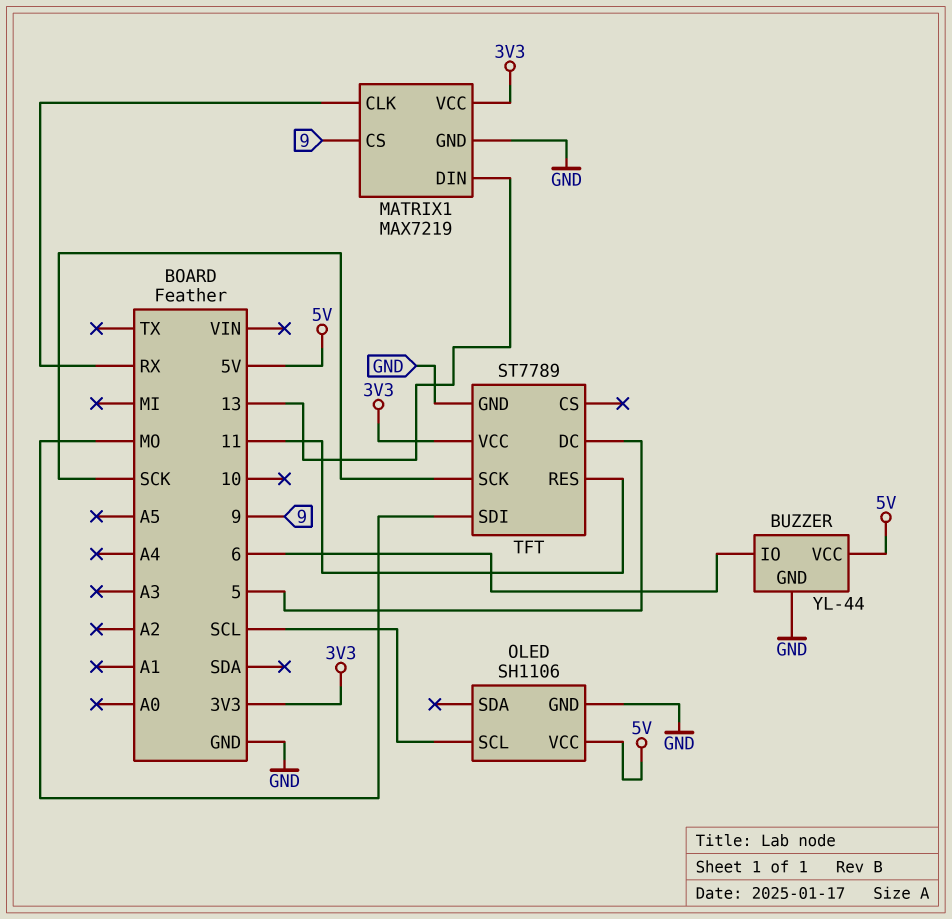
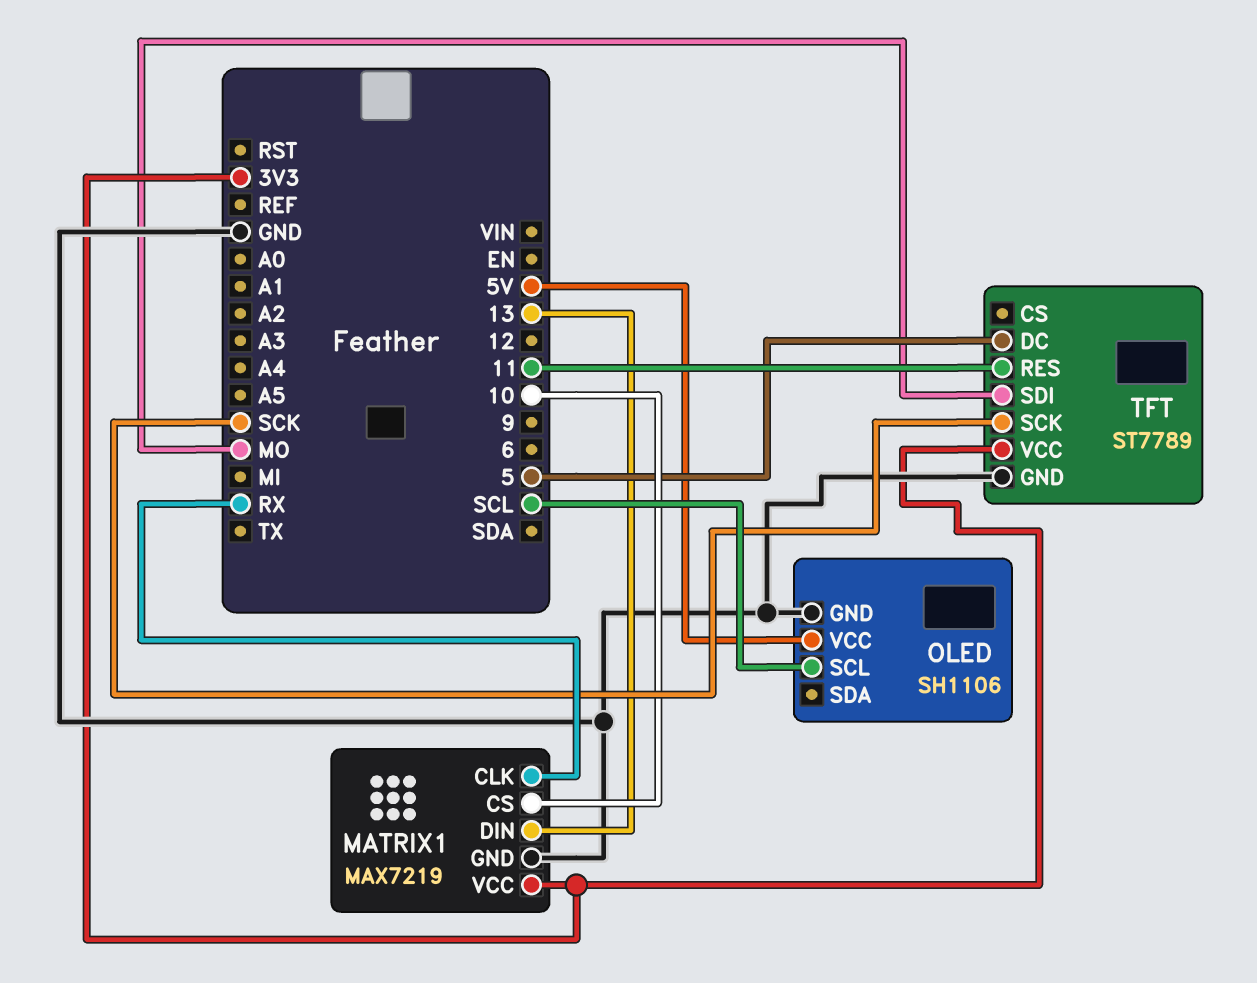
BUZZER: YL-44 -> none
BUZZER pin GND: GND -> none
BUZZER pin IO: 6 -> none
BUZZER pin VCC: 5V -> none
MATRIX1 pin CS: 9 -> 10

